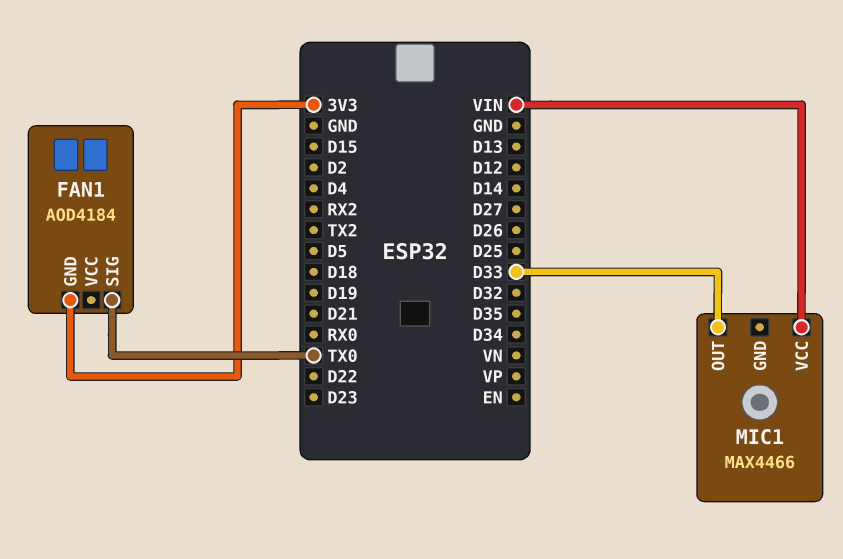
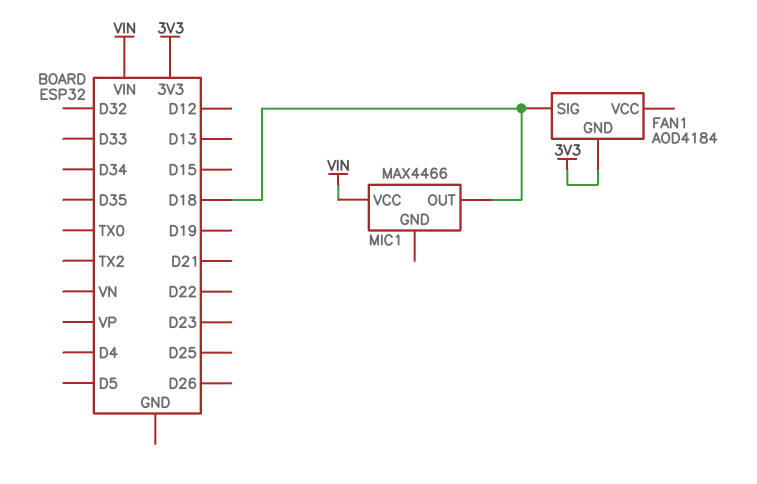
FAN1 pin SIG: TX0 -> D18
MIC1 pin OUT: D33 -> D18

